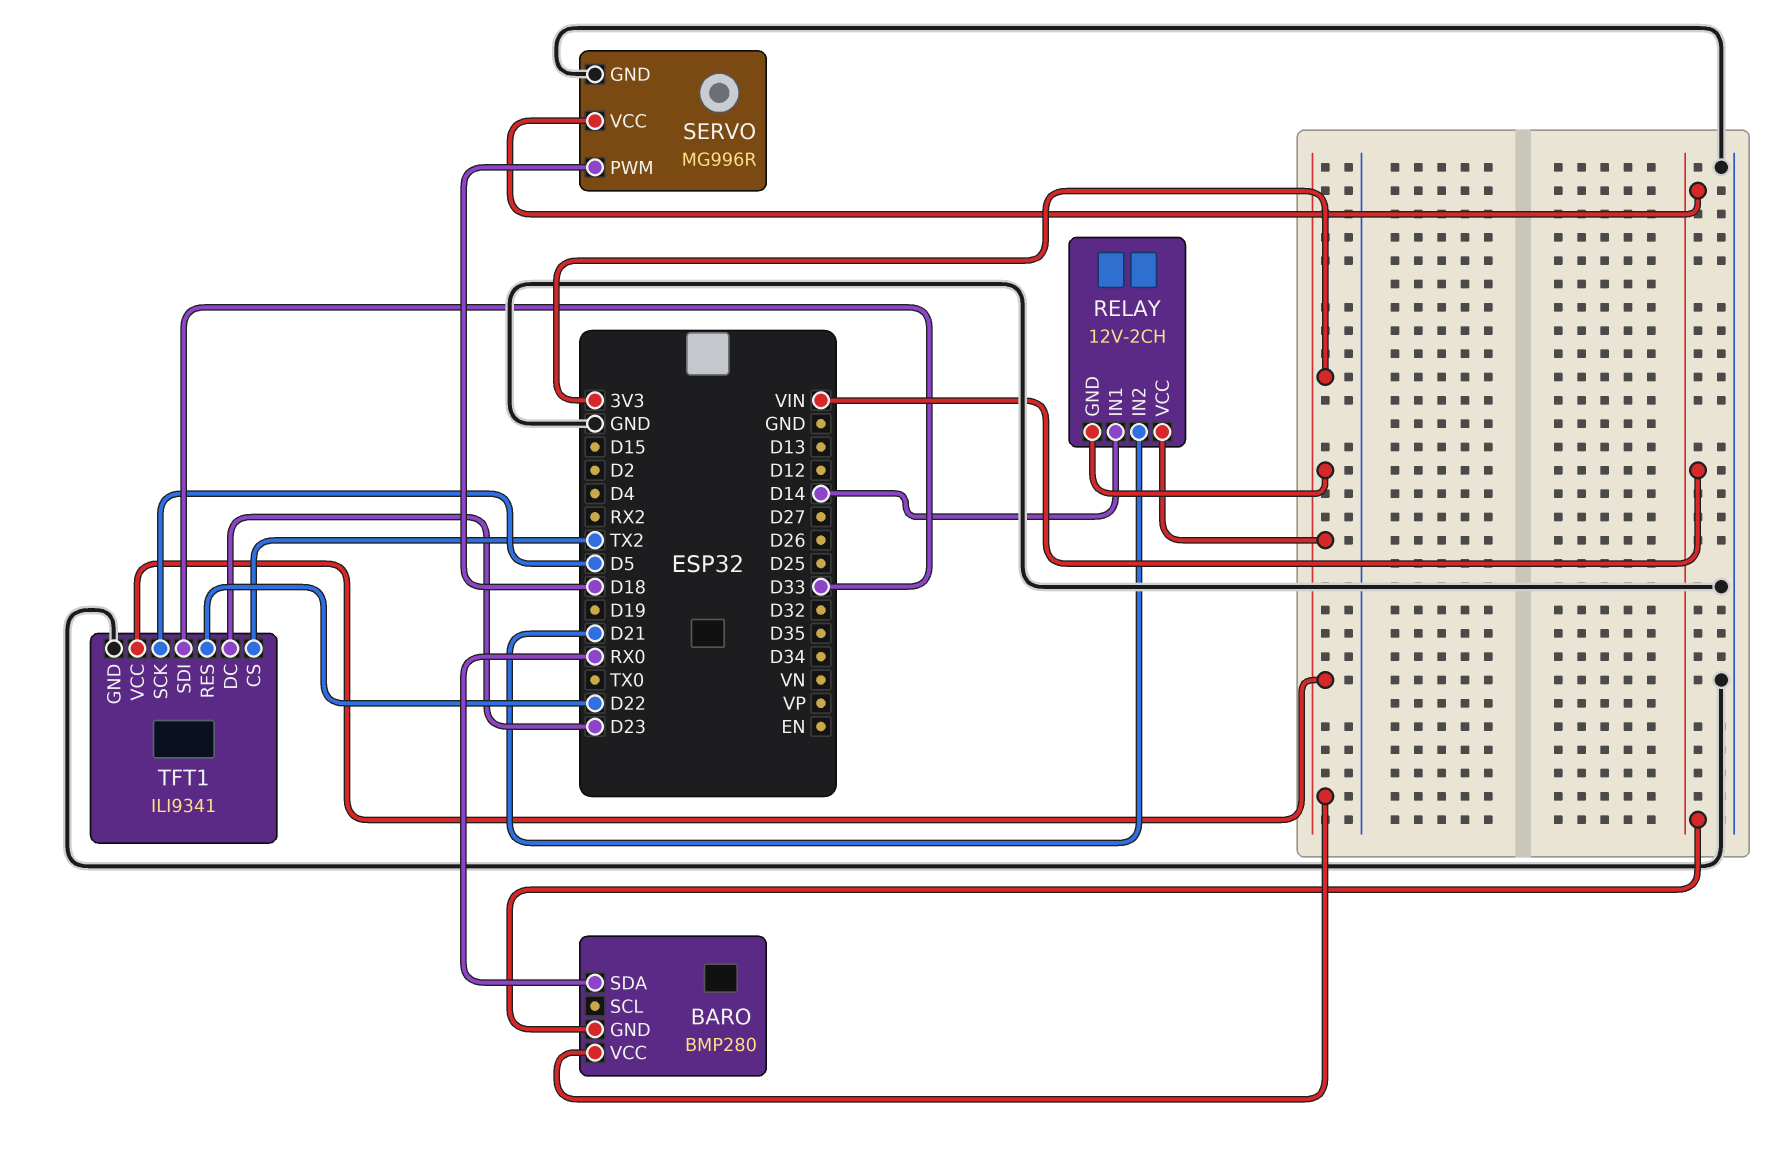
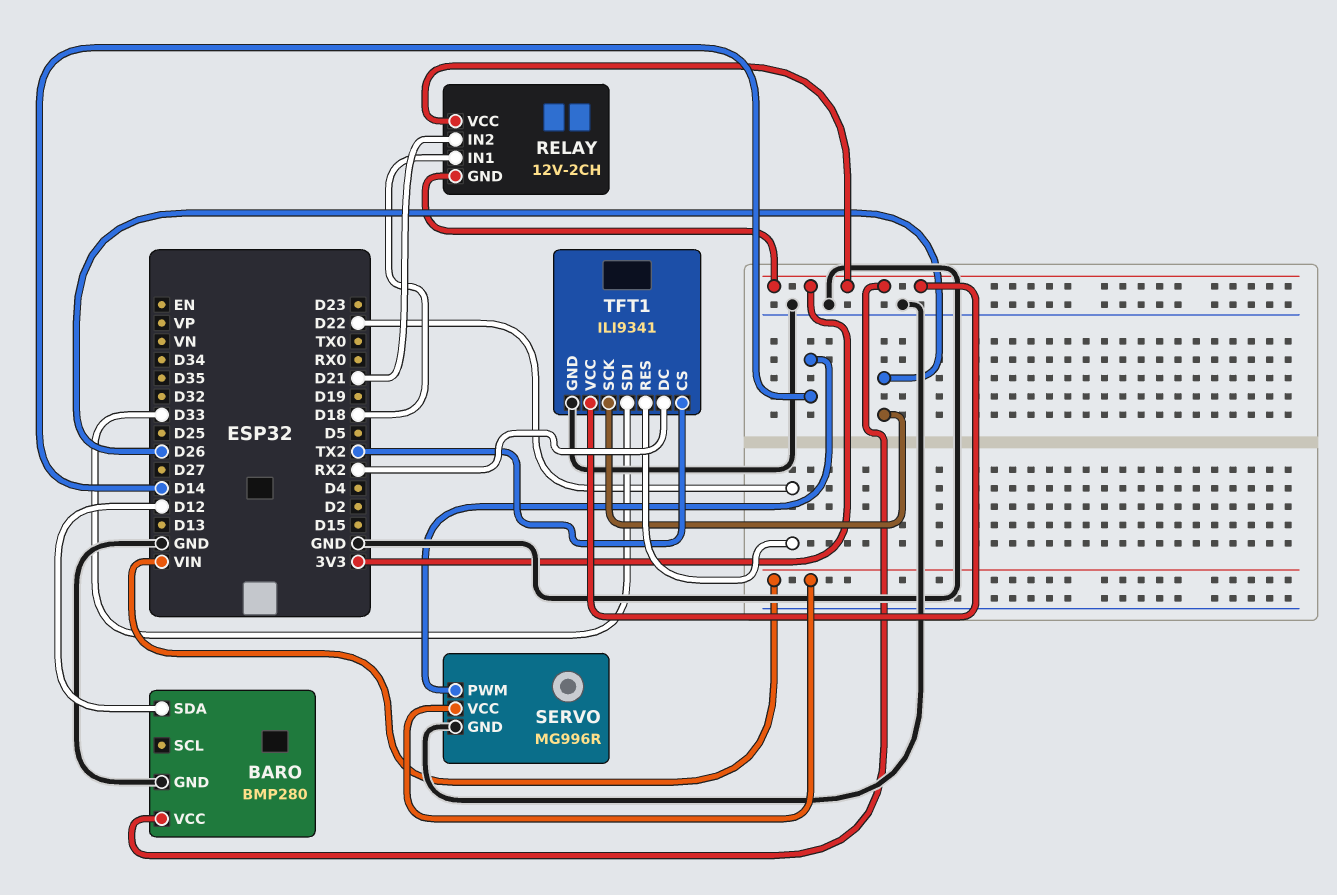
BARO pin GND: VIN -> GND
BARO pin SDA: RX0 -> D12
RELAY pin IN1: D14 -> D18
SERVO pin PWM: D18 -> D14
TFT1 pin DC: D23 -> RX2
TFT1 pin SCK: D5 -> D26

